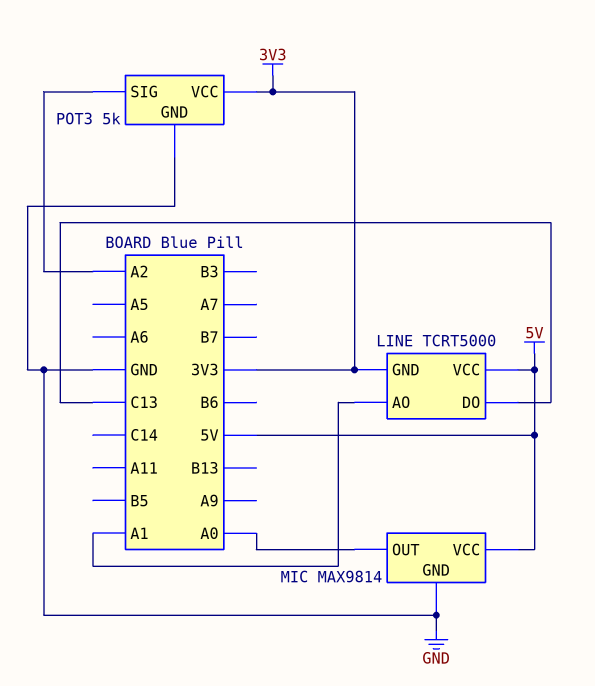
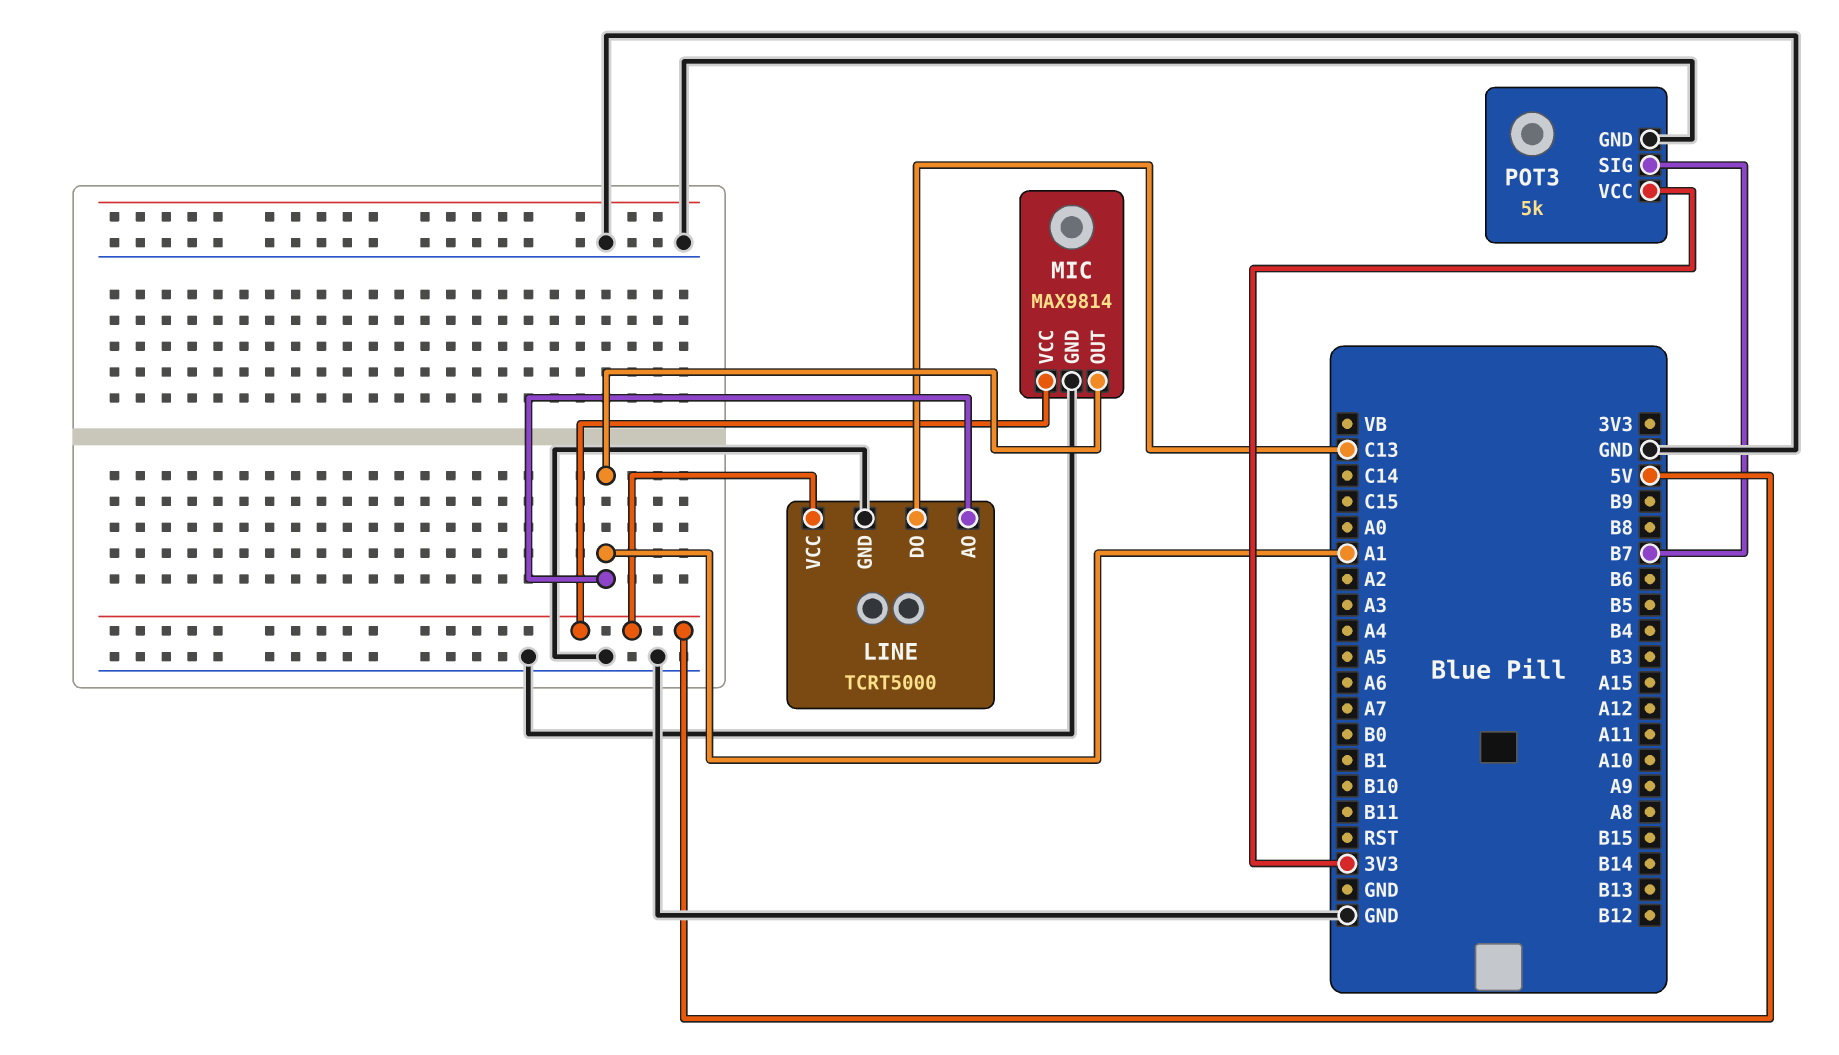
LINE pin GND: 3V3 -> GND
MIC pin OUT: A0 -> A1
POT3 pin SIG: A2 -> B7

